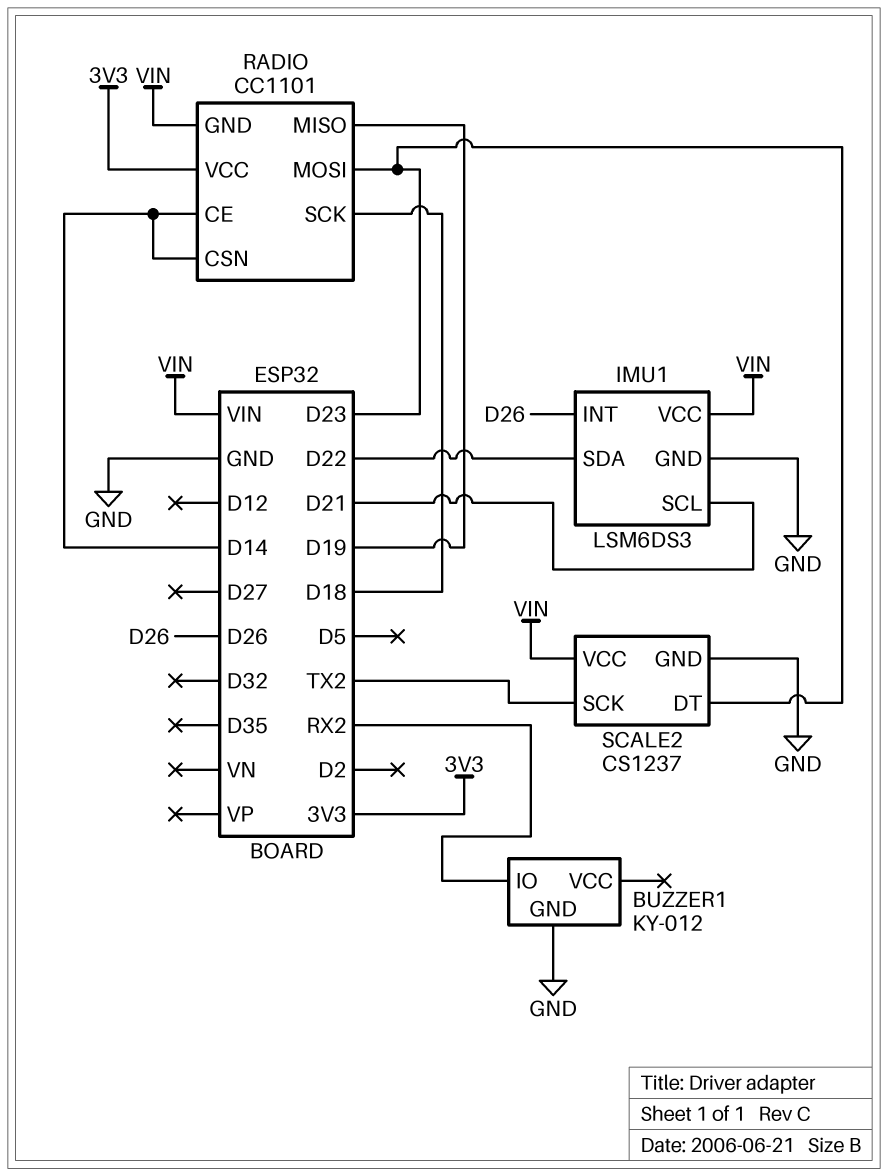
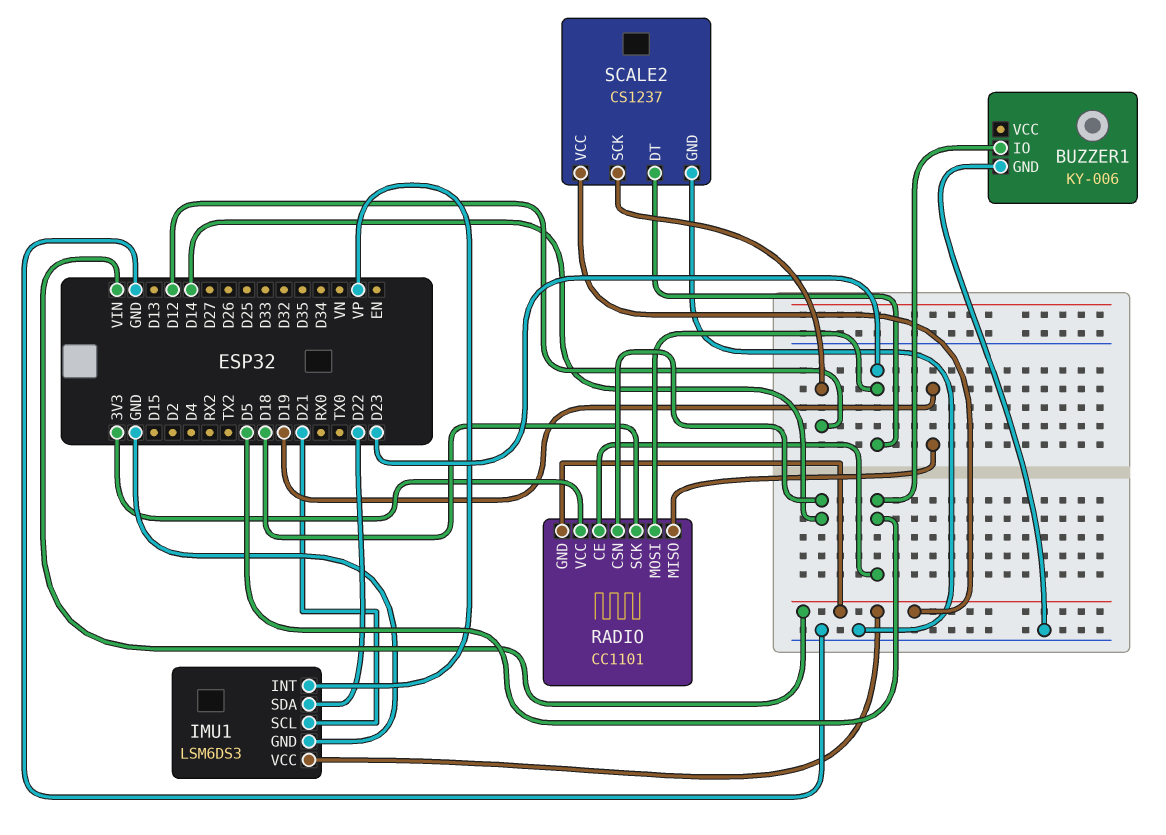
BUZZER1: KY-012 -> KY-006
BUZZER1 pin IO: RX2 -> D5
IMU1 pin INT: D26 -> VP
RADIO pin CE: D14 -> D5
SCALE2 pin SCK: TX2 -> D12

